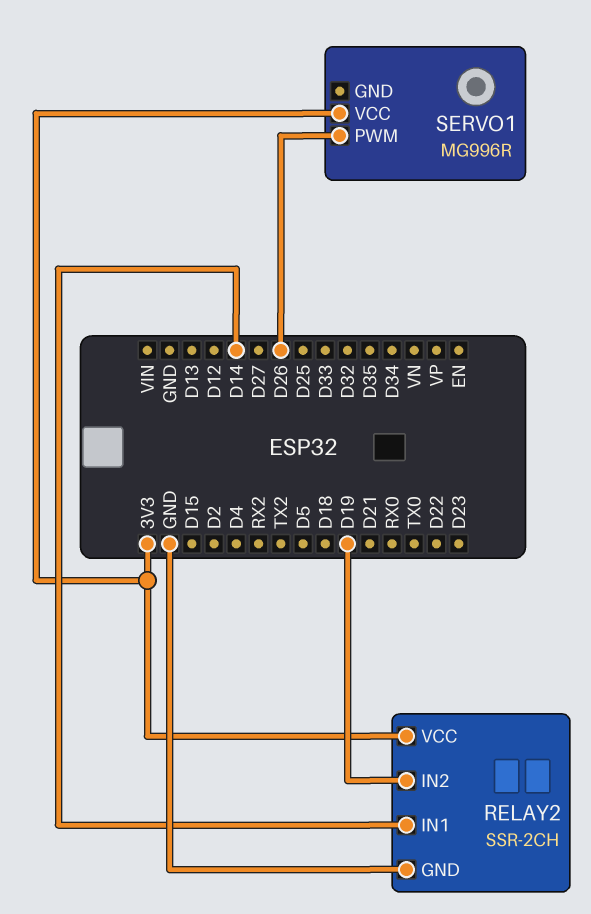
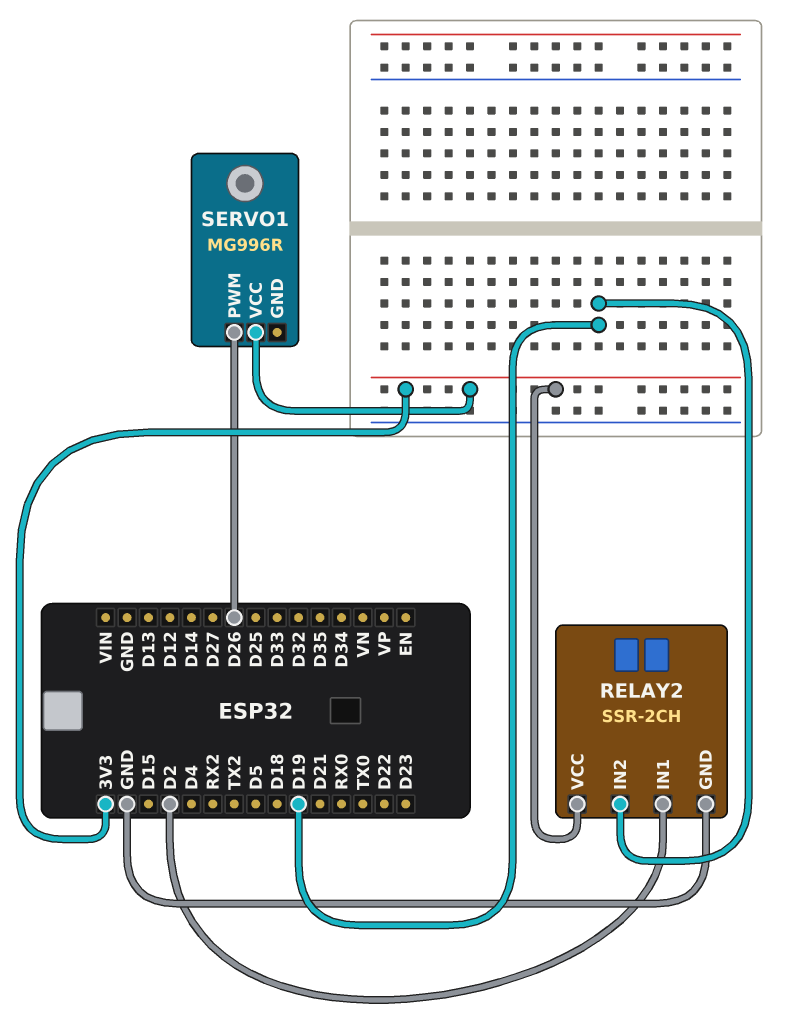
RELAY2 pin IN1: D14 -> D2

